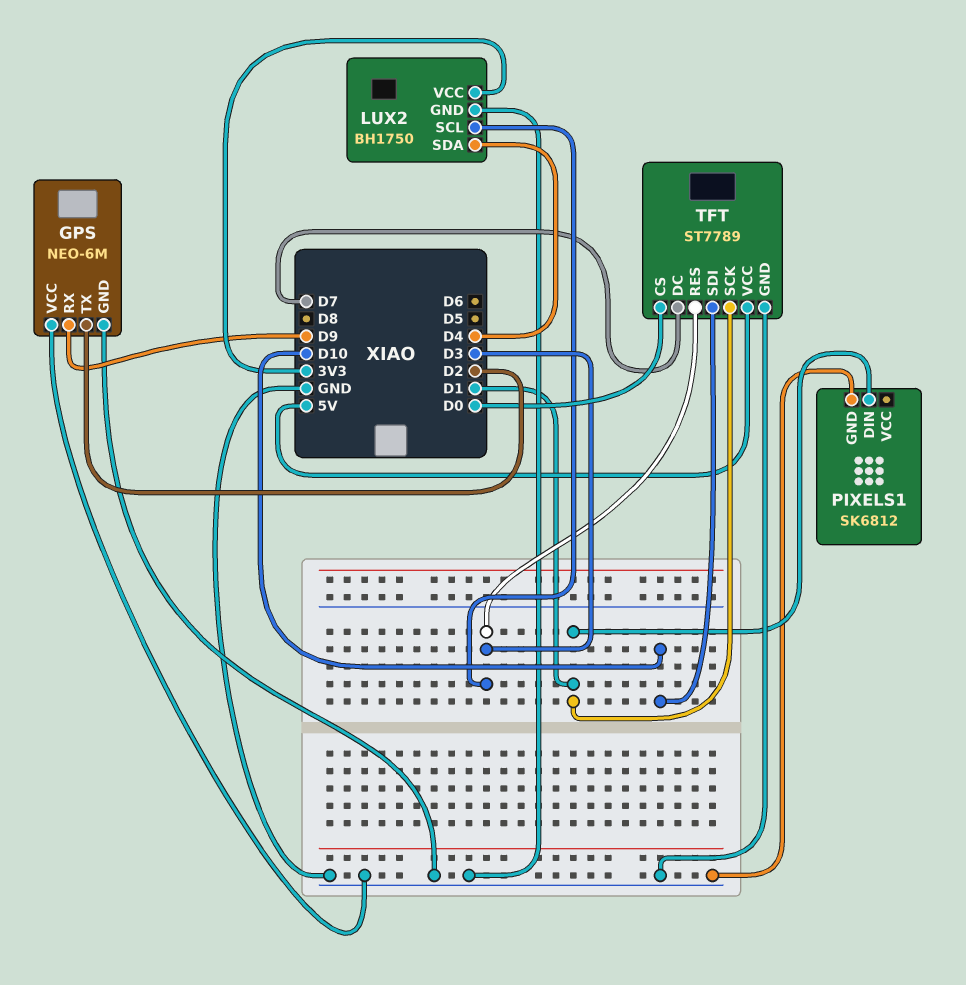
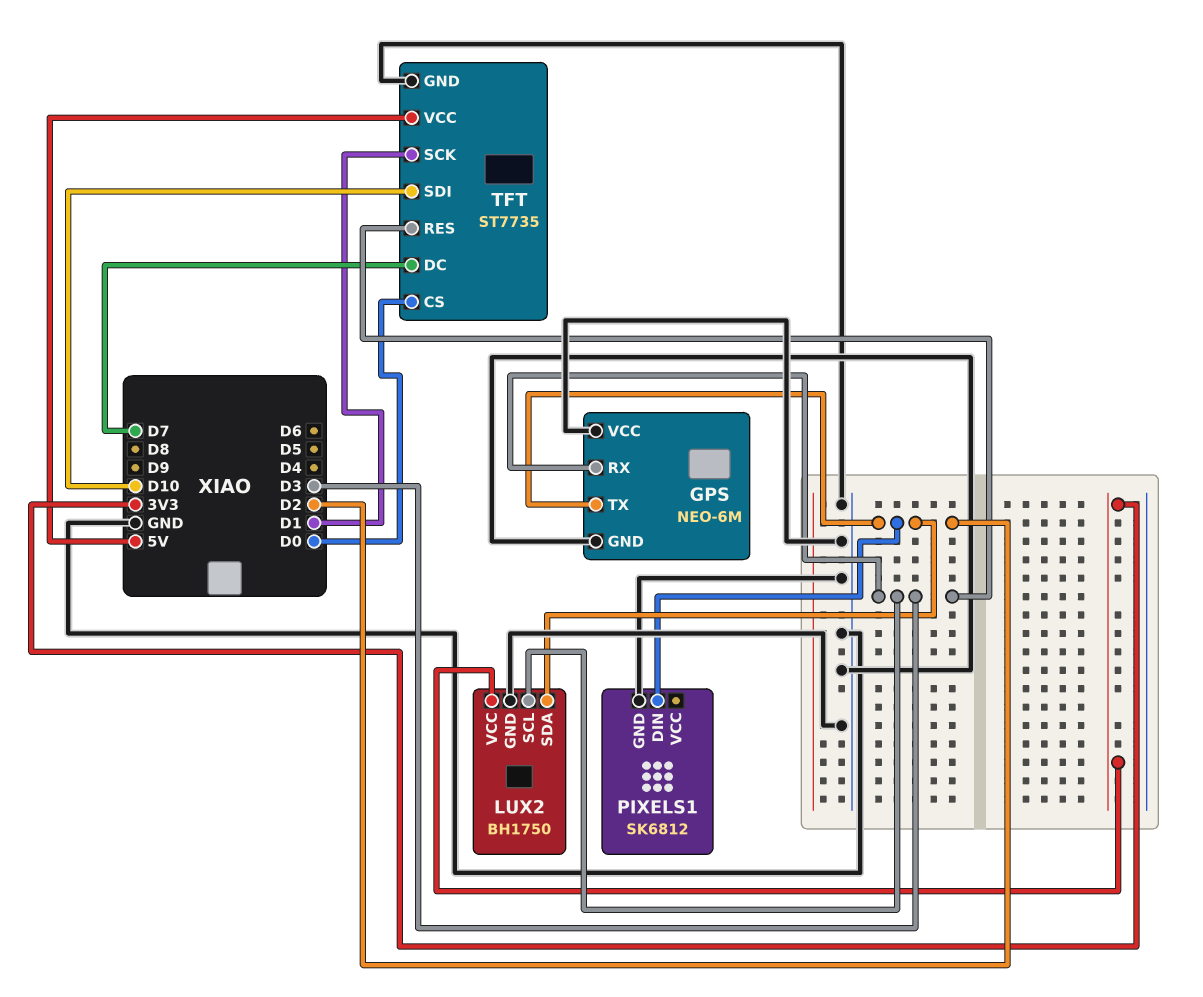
GPS pin RX: D9 -> D3
LUX2 pin SDA: D4 -> D2
PIXELS1 pin DIN: D1 -> D2
TFT: ST7789 -> ST7735

